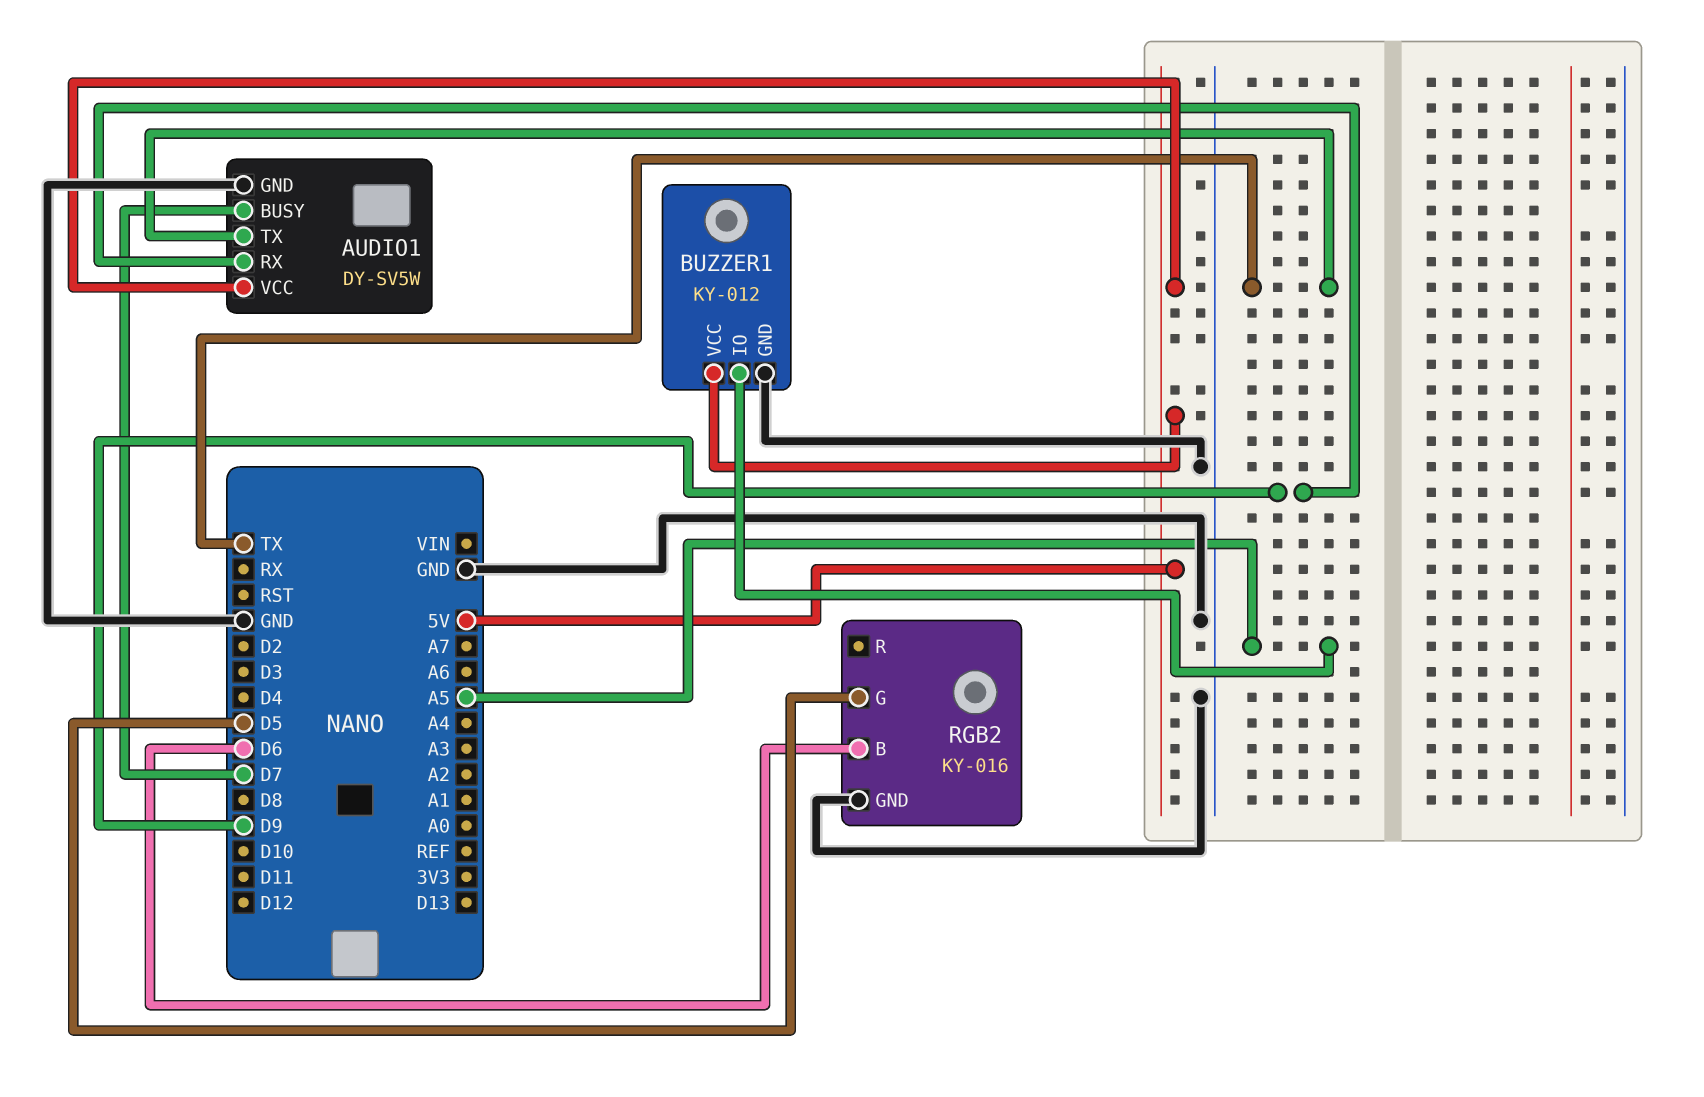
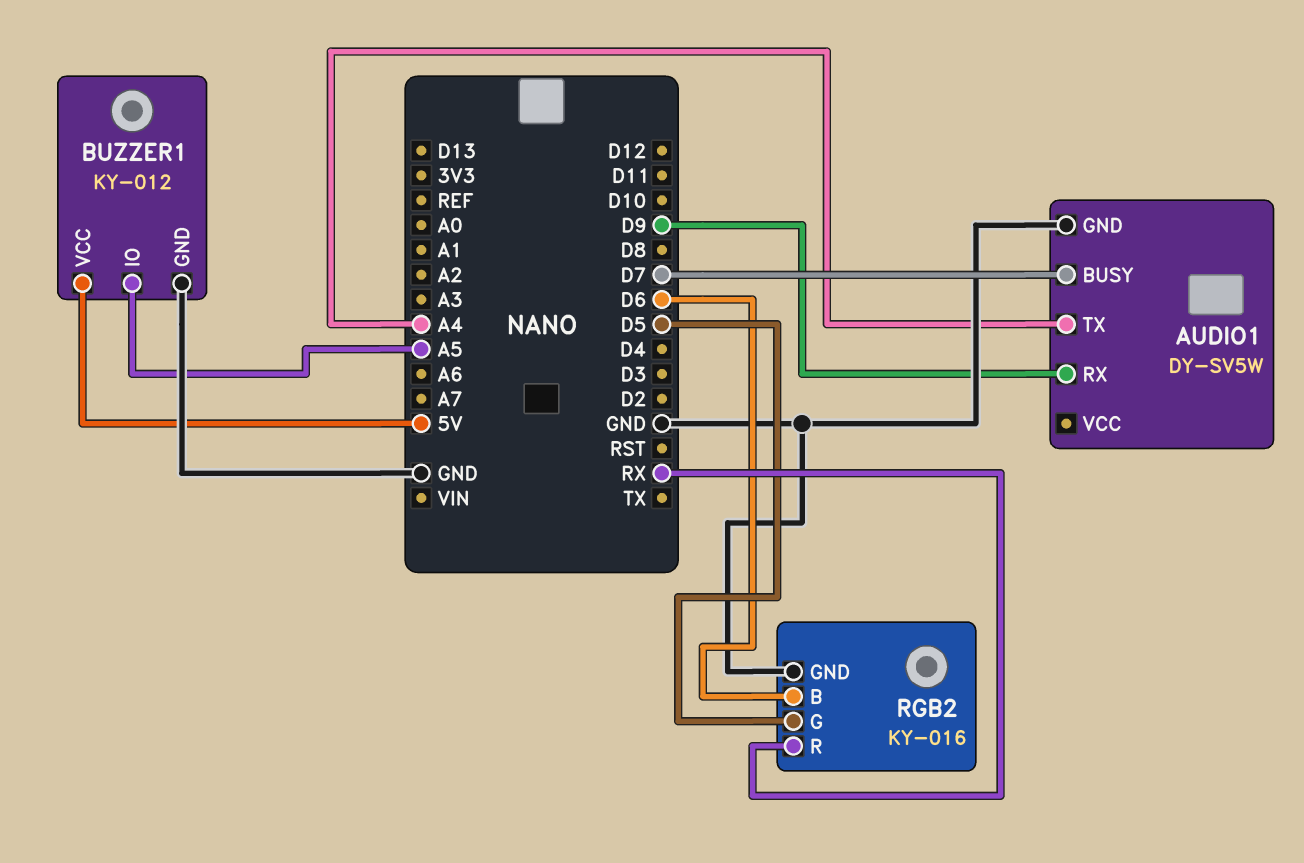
AUDIO1 pin TX: TX -> A4
AUDIO1 pin VCC: 5V -> none
RGB2 pin R: none -> RX

